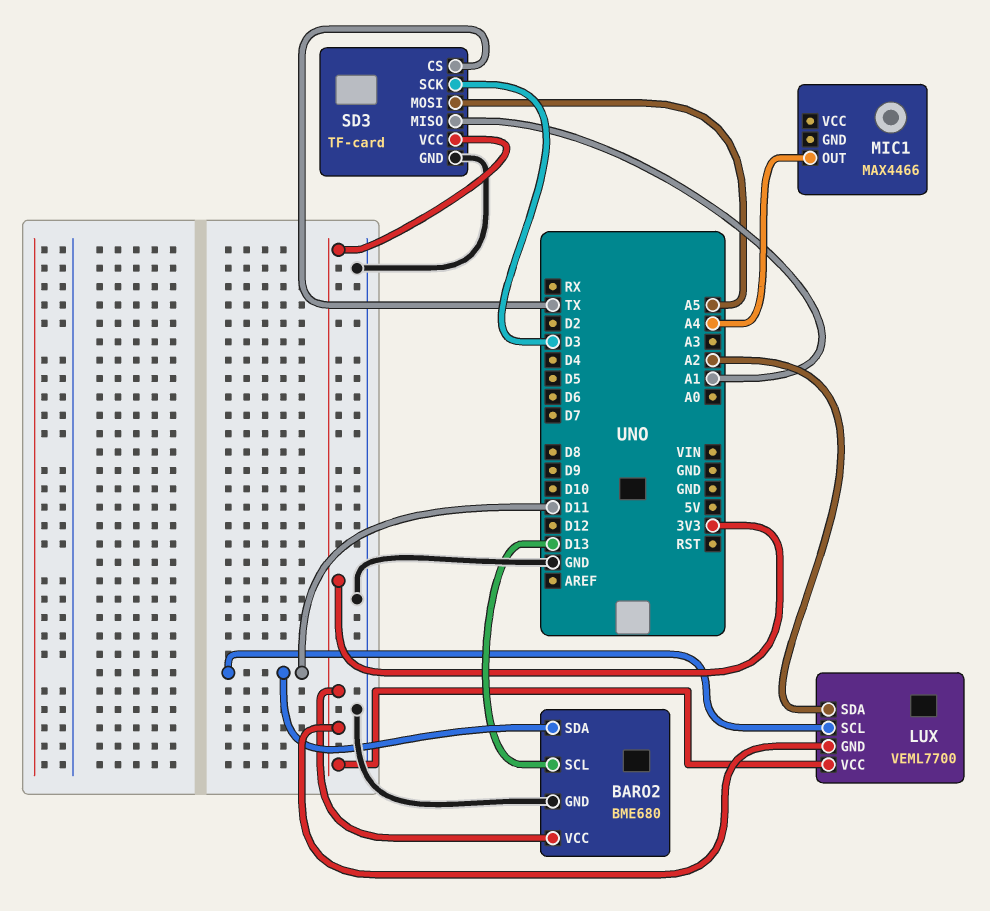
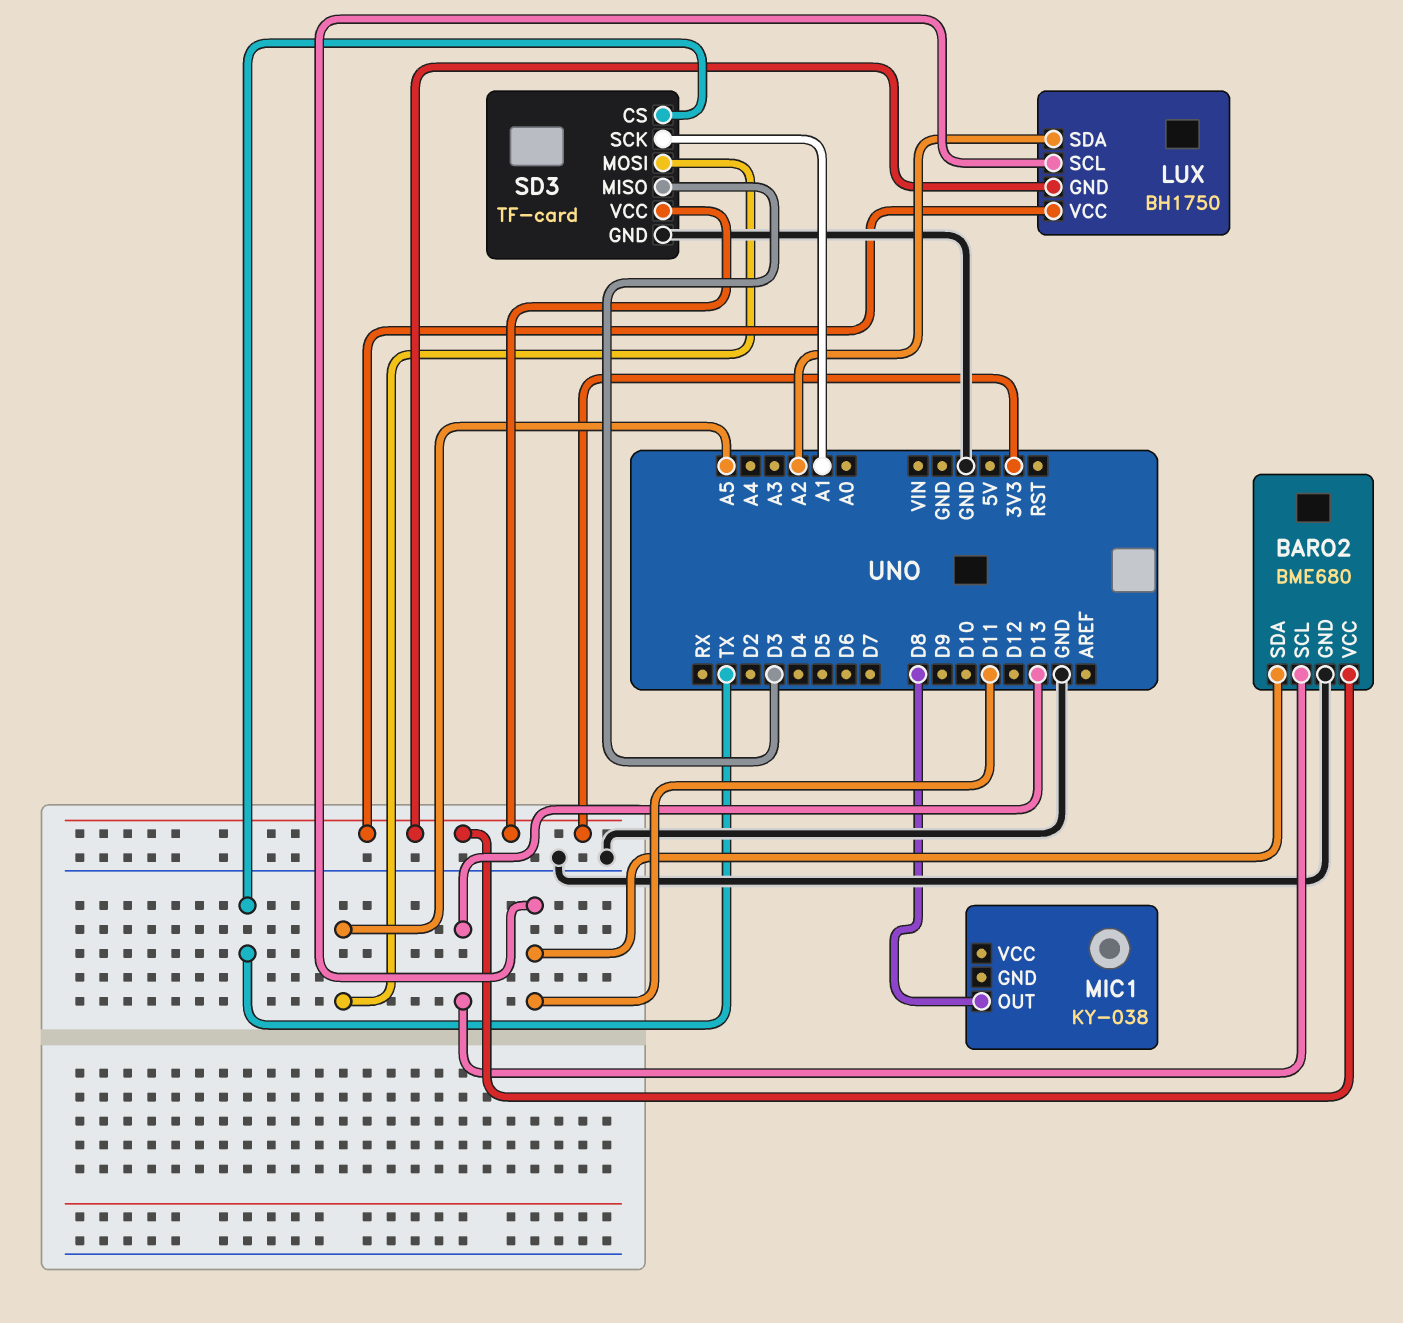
LUX: VEML7700 -> BH1750
MIC1: MAX4466 -> KY-038
MIC1 pin OUT: A4 -> D8
SD3 pin MISO: A1 -> D3
SD3 pin SCK: D3 -> A1

